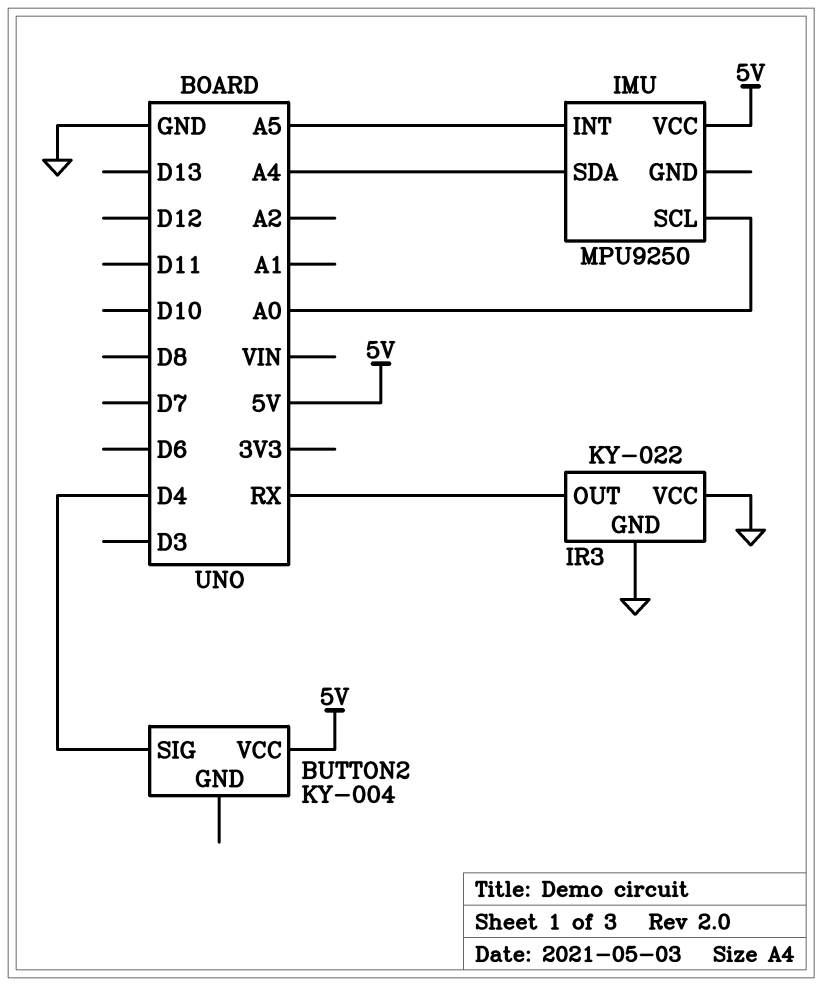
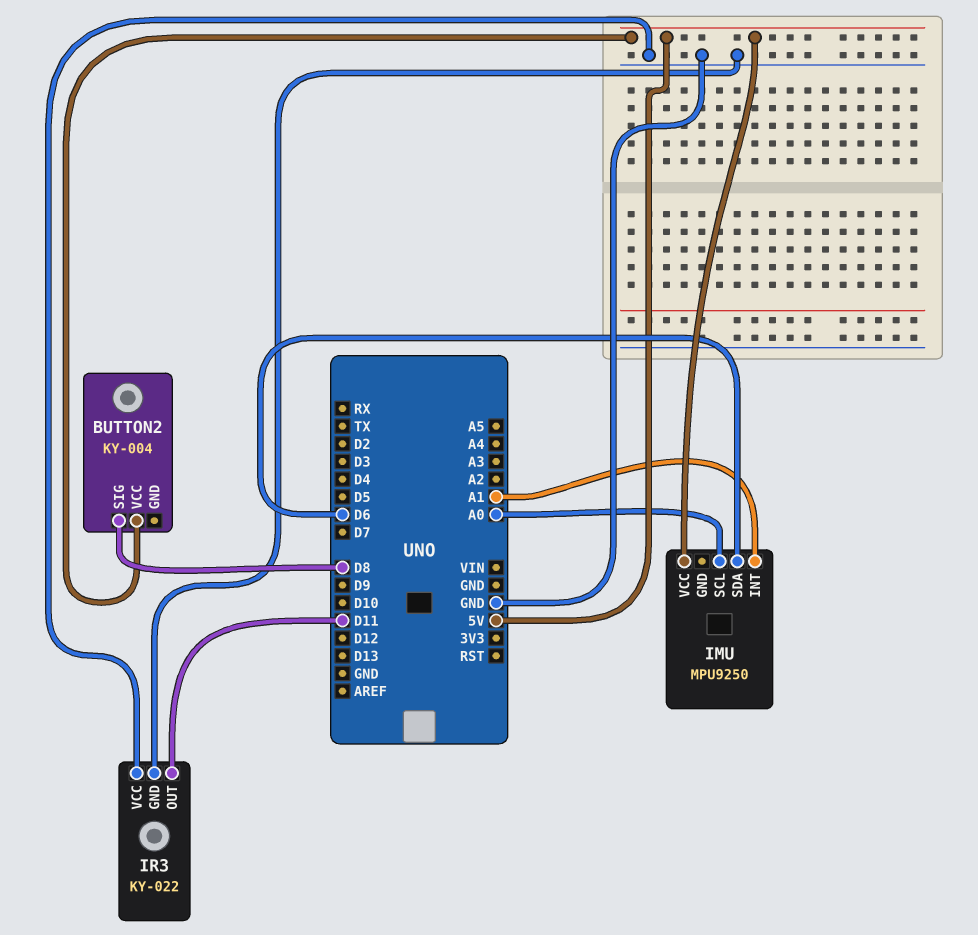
BUTTON2 pin SIG: D4 -> D8
IMU pin INT: A5 -> A1
IMU pin SDA: A4 -> D6
IR3 pin OUT: RX -> D11

